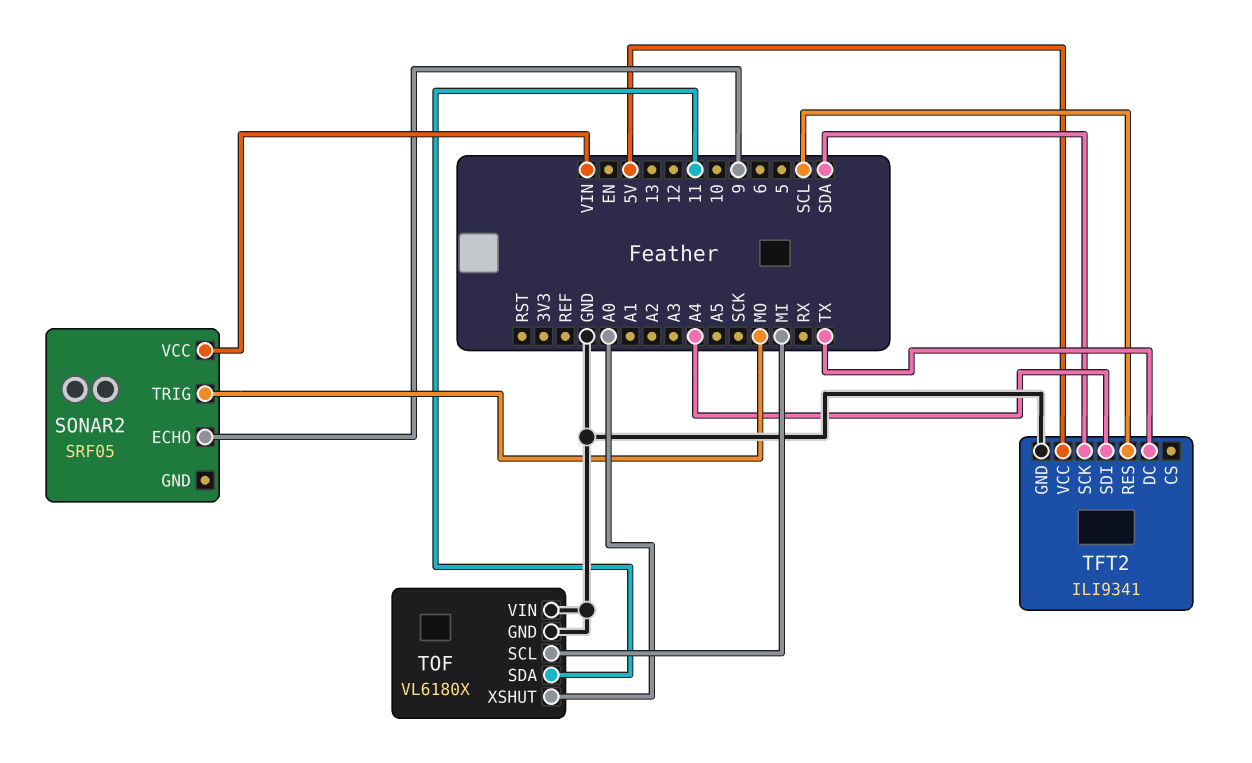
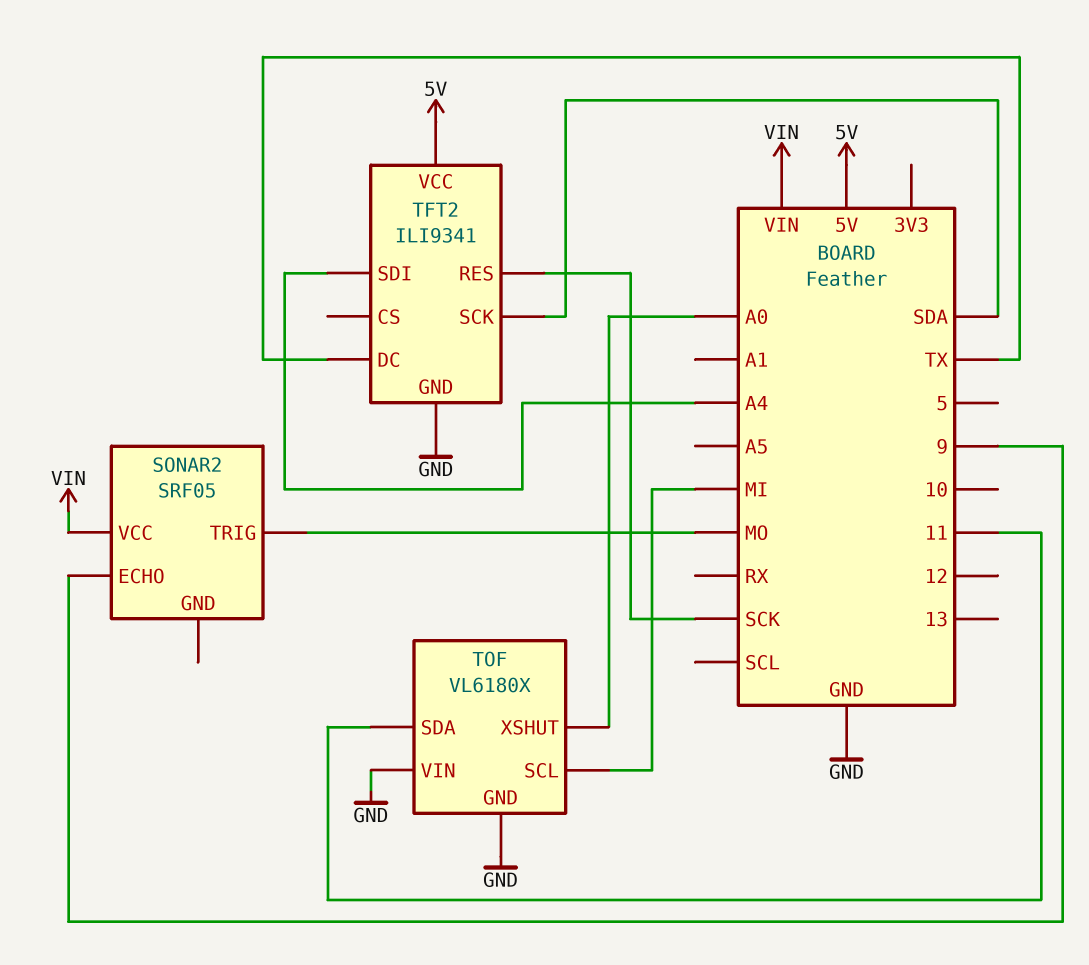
TFT2 pin RES: SCL -> SCK

